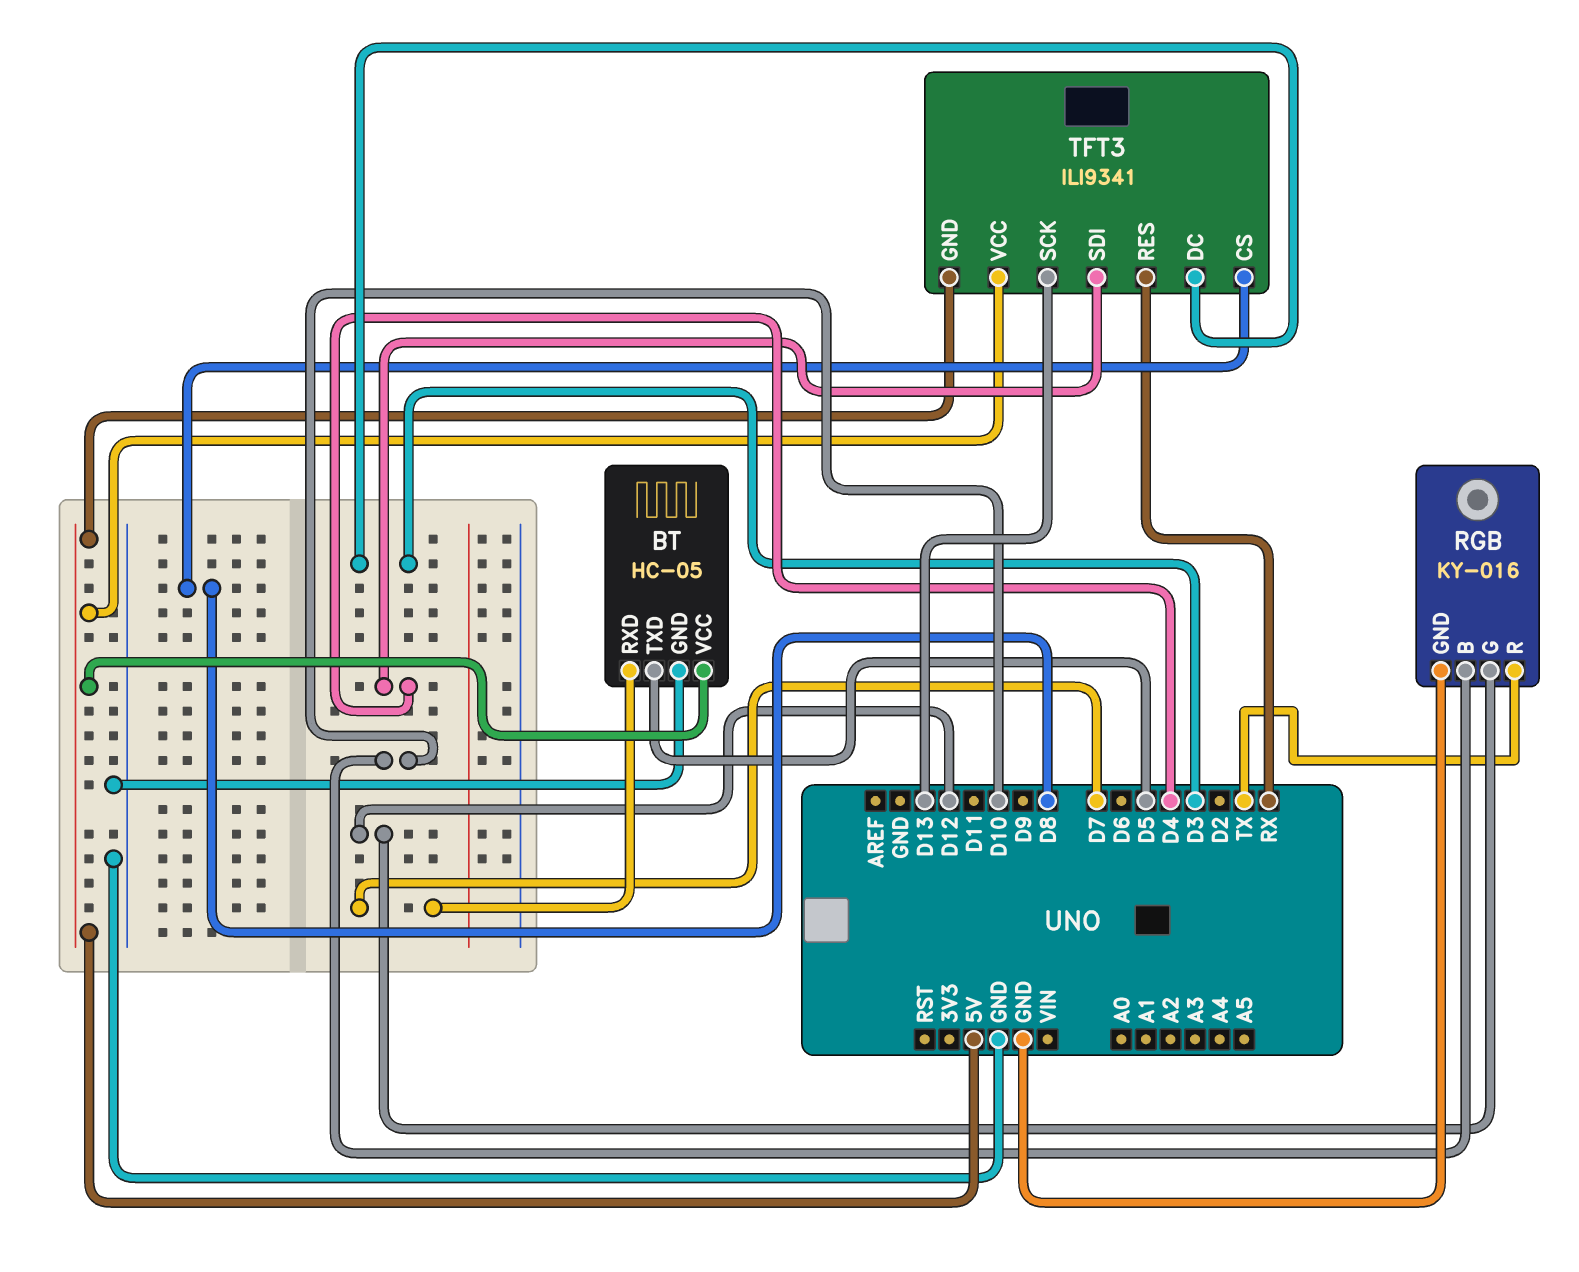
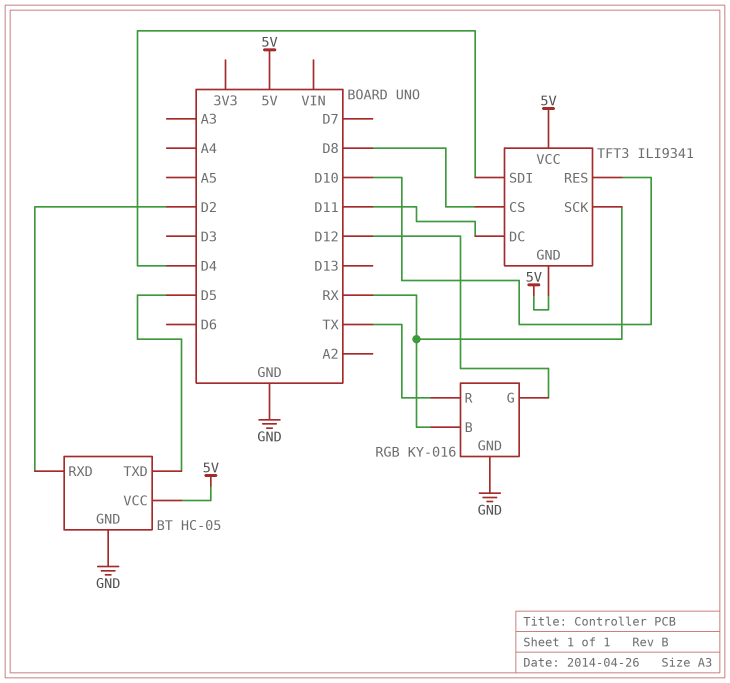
BT pin RXD: D7 -> D2
RGB pin B: D10 -> RX
TFT3 pin DC: D3 -> D11
TFT3 pin RES: RX -> D10
TFT3 pin SCK: D13 -> RX

